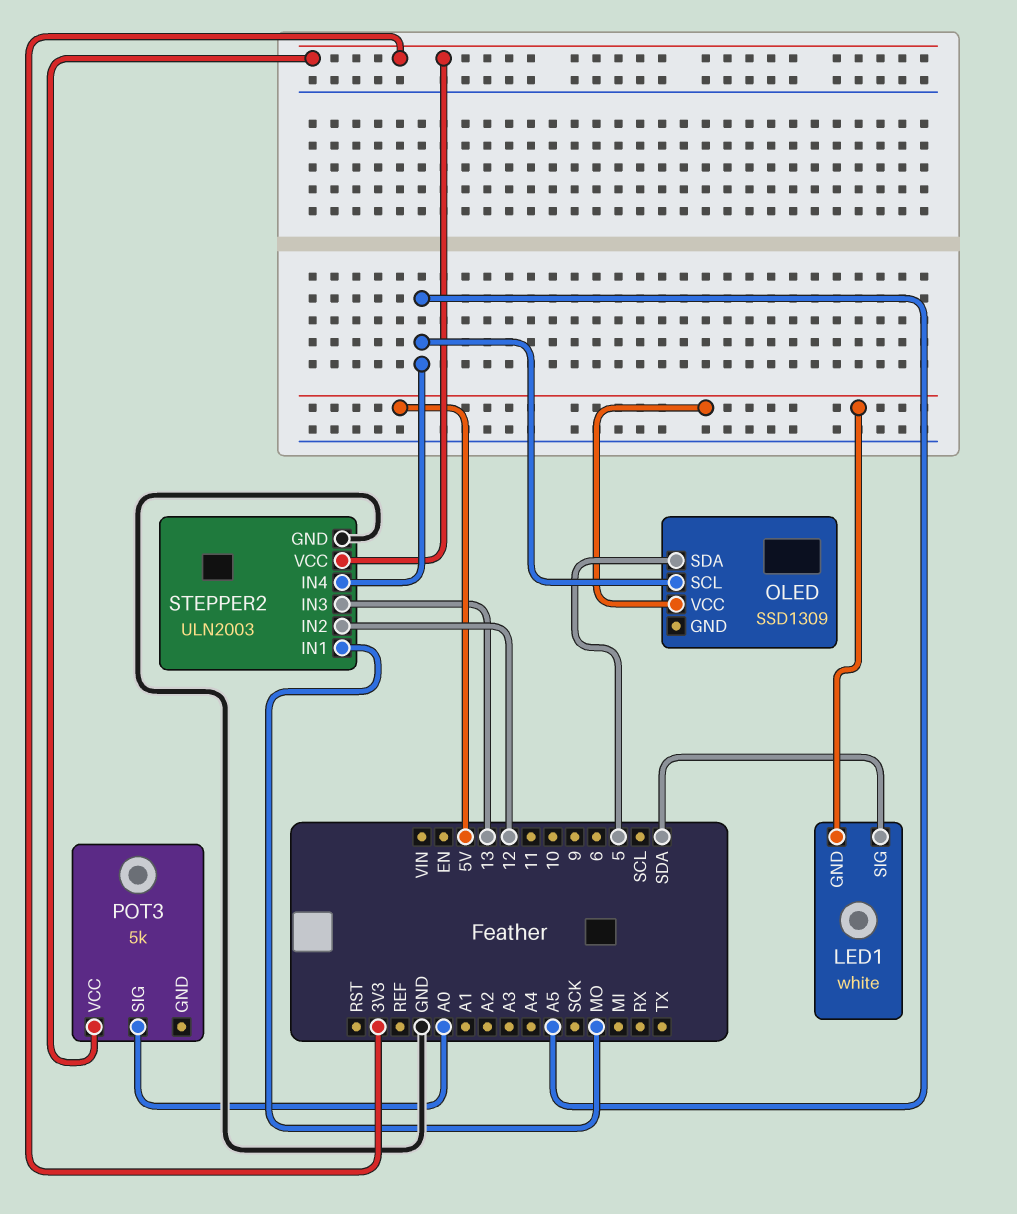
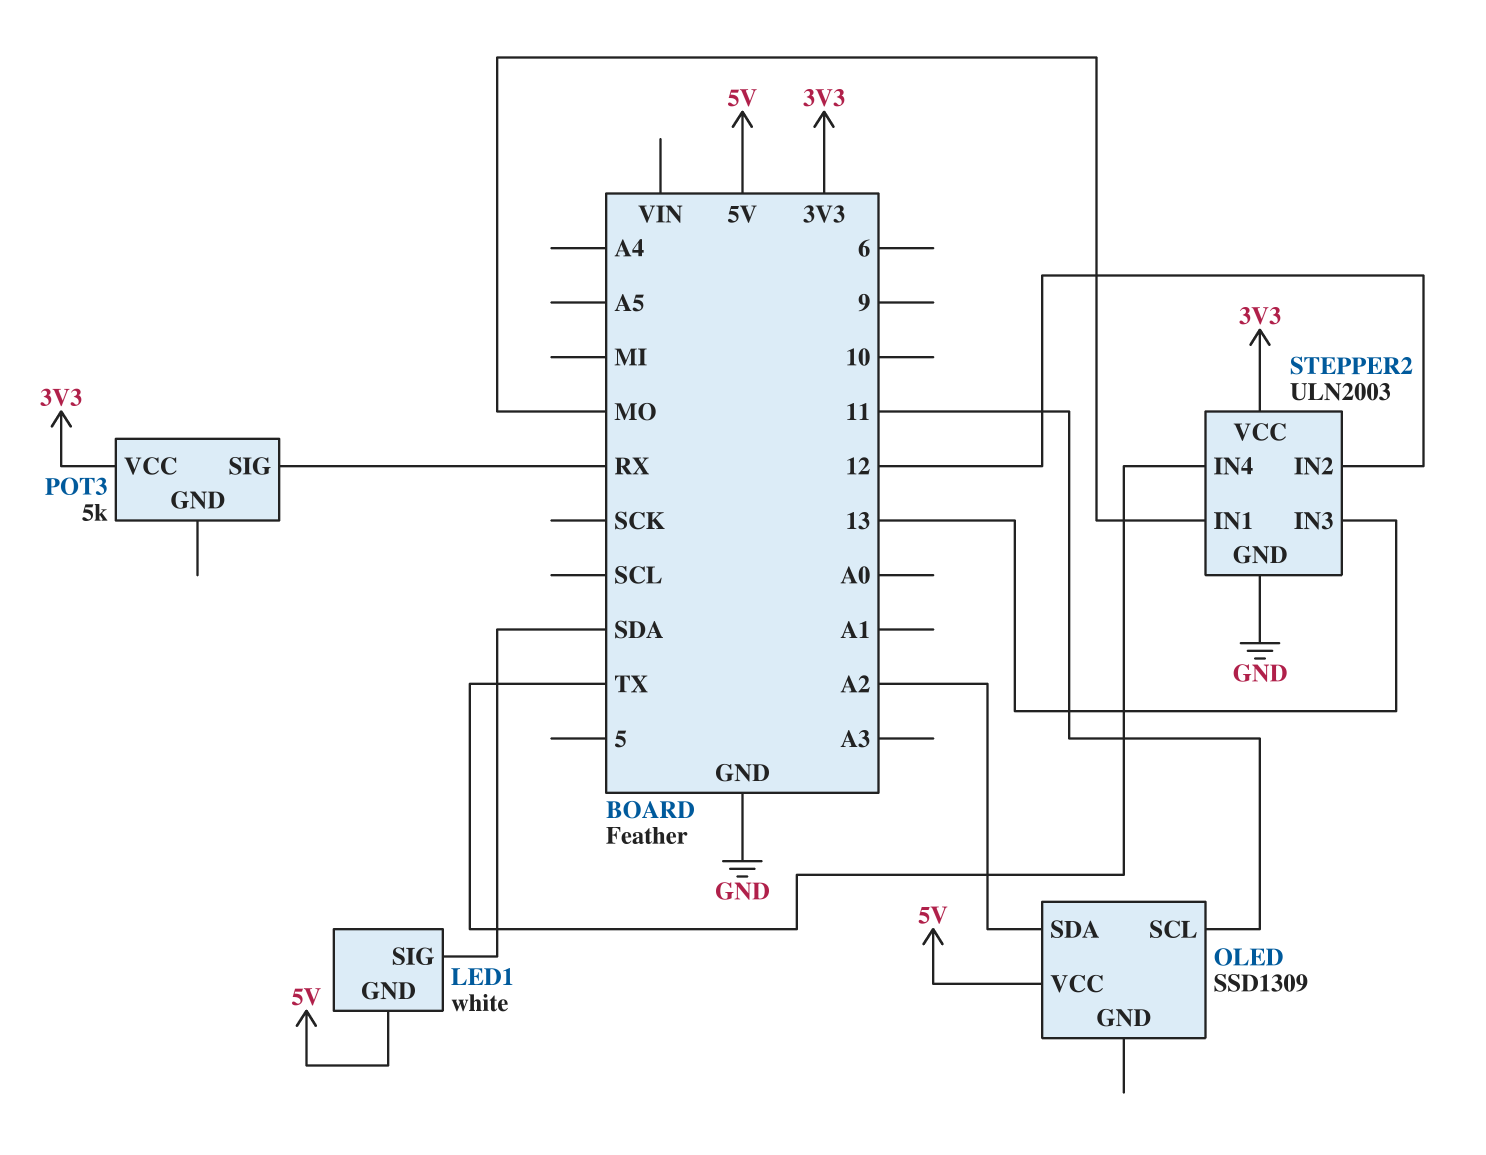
OLED pin SCL: A5 -> 11
OLED pin SDA: 5 -> A2
POT3 pin SIG: A0 -> RX
STEPPER2 pin IN4: A5 -> TX

